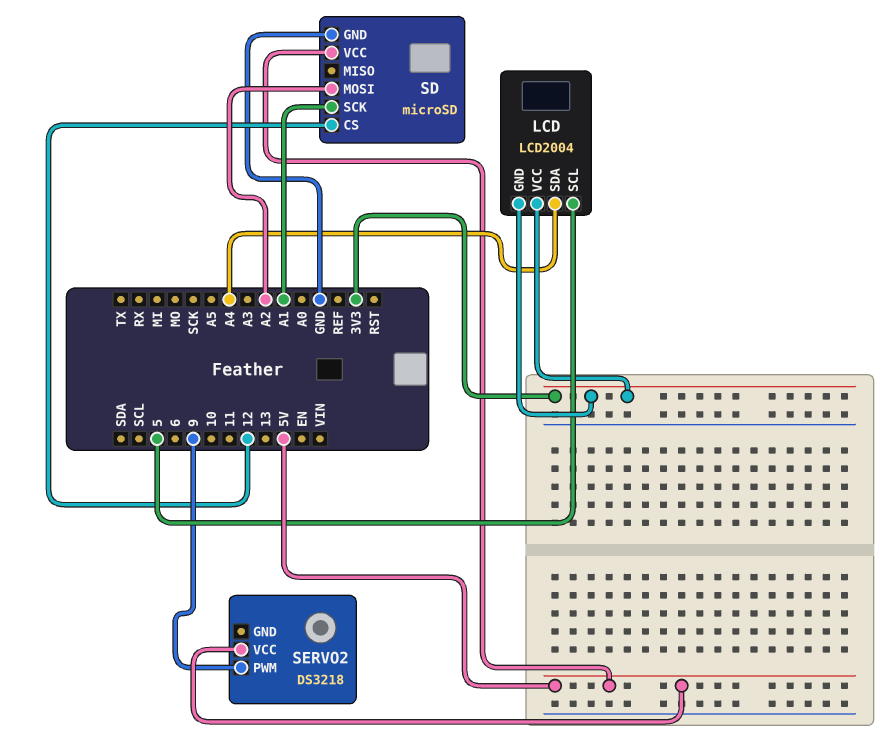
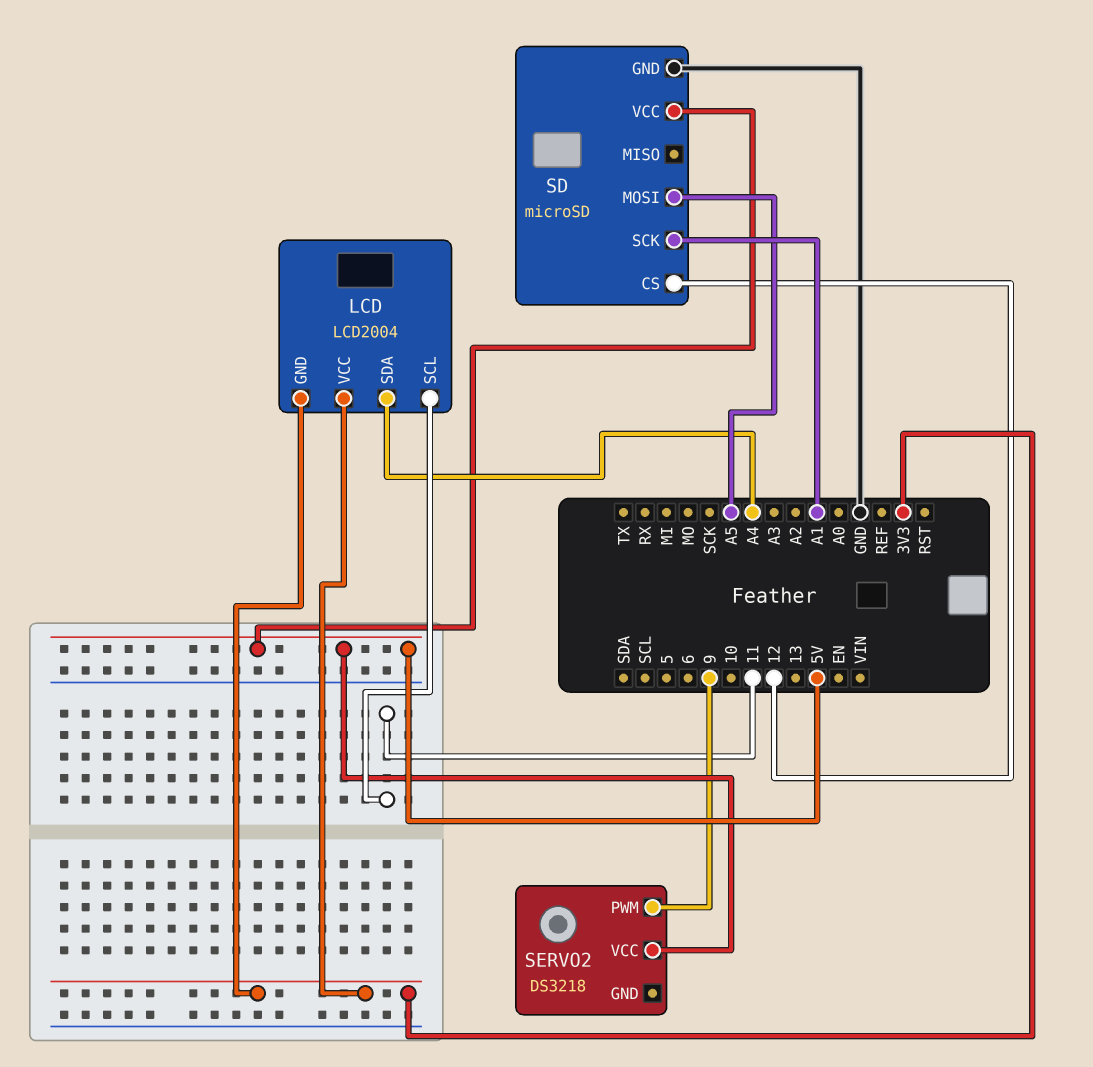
LCD pin SCL: 5 -> 11
SD pin MOSI: A2 -> A5

